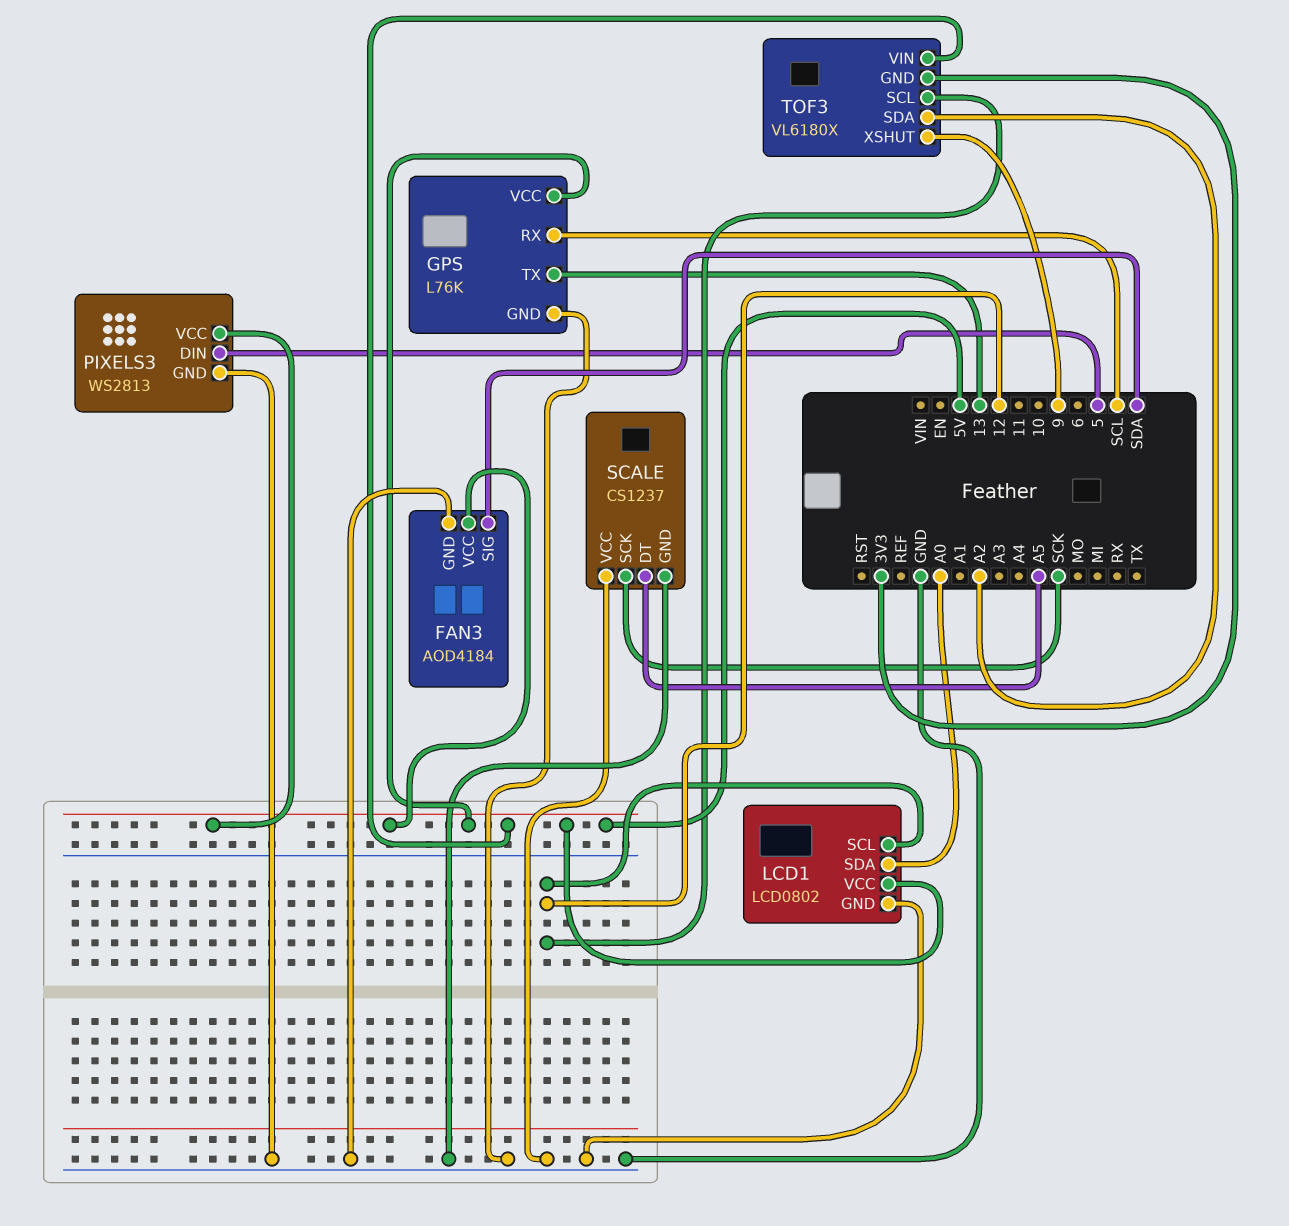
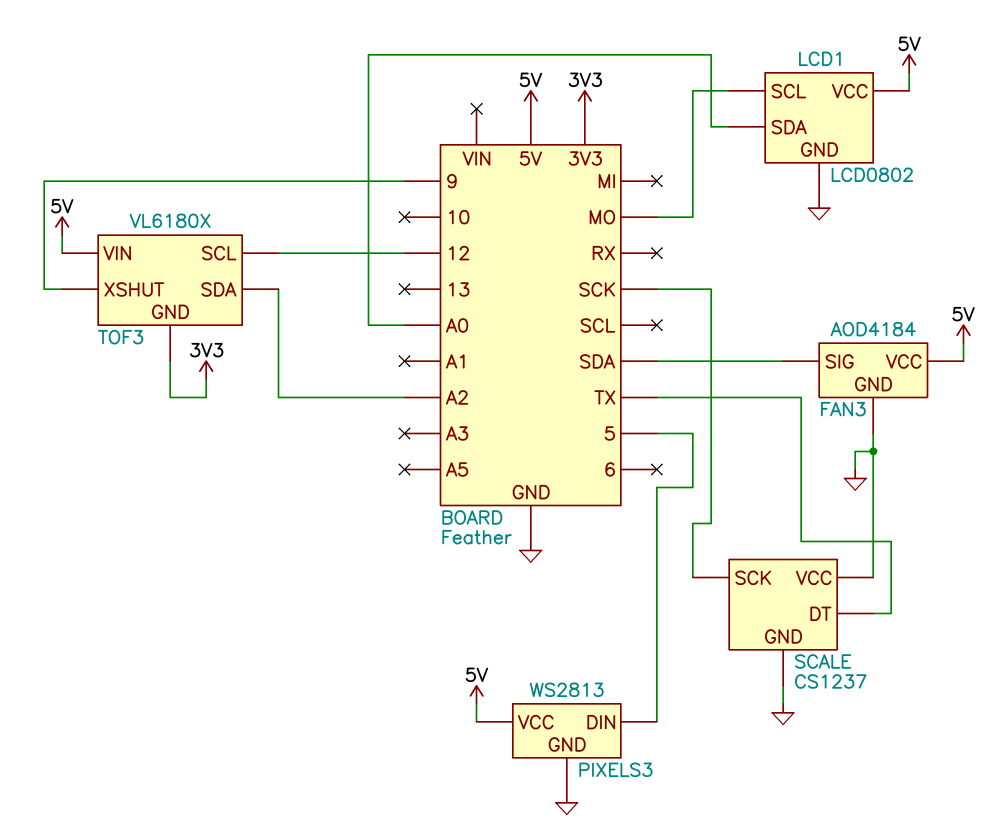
GPS: L76K -> none
GPS pin GND: GND -> none
GPS pin RX: SCL -> none
GPS pin TX: 13 -> none
GPS pin VCC: 5V -> none
LCD1 pin SCL: 12 -> MO
SCALE pin DT: A5 -> TX

